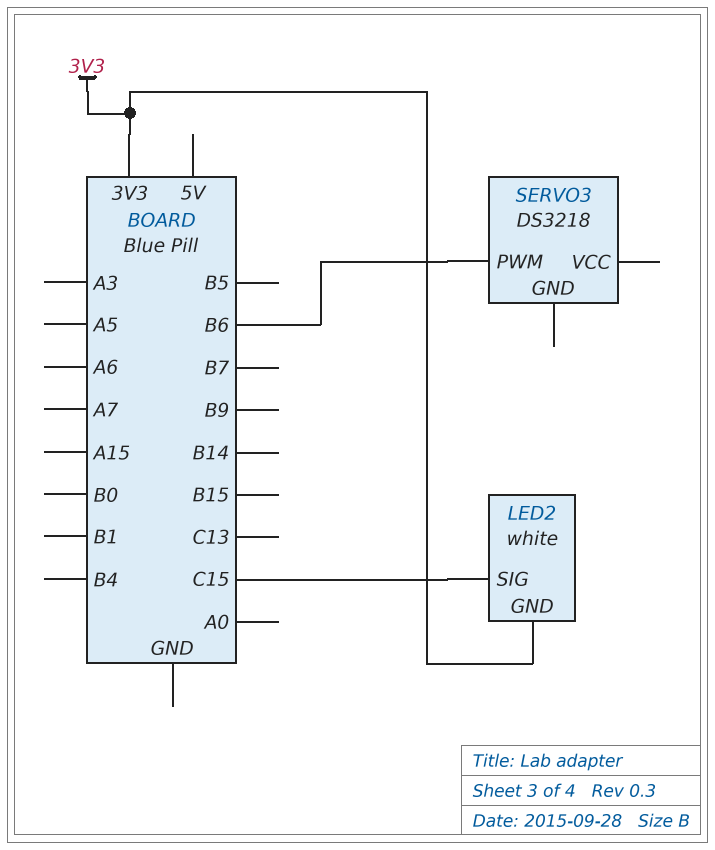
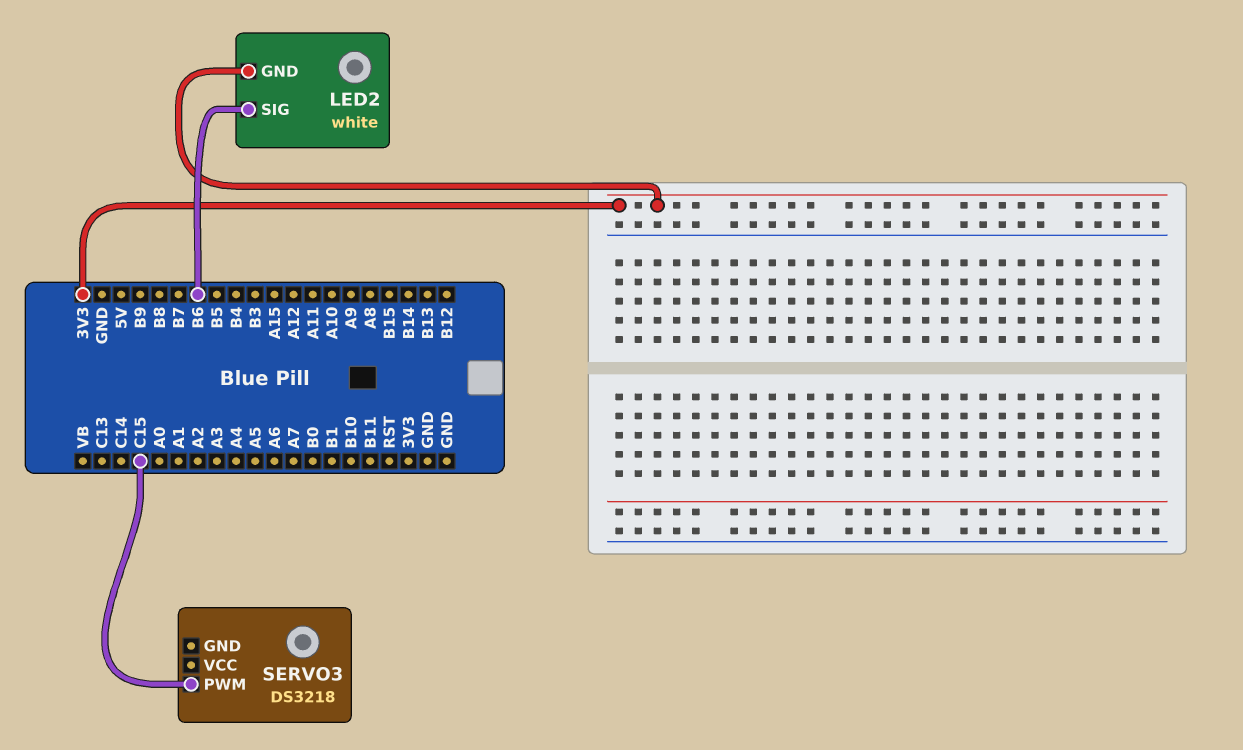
LED2 pin SIG: C15 -> B6
SERVO3 pin PWM: B6 -> C15

